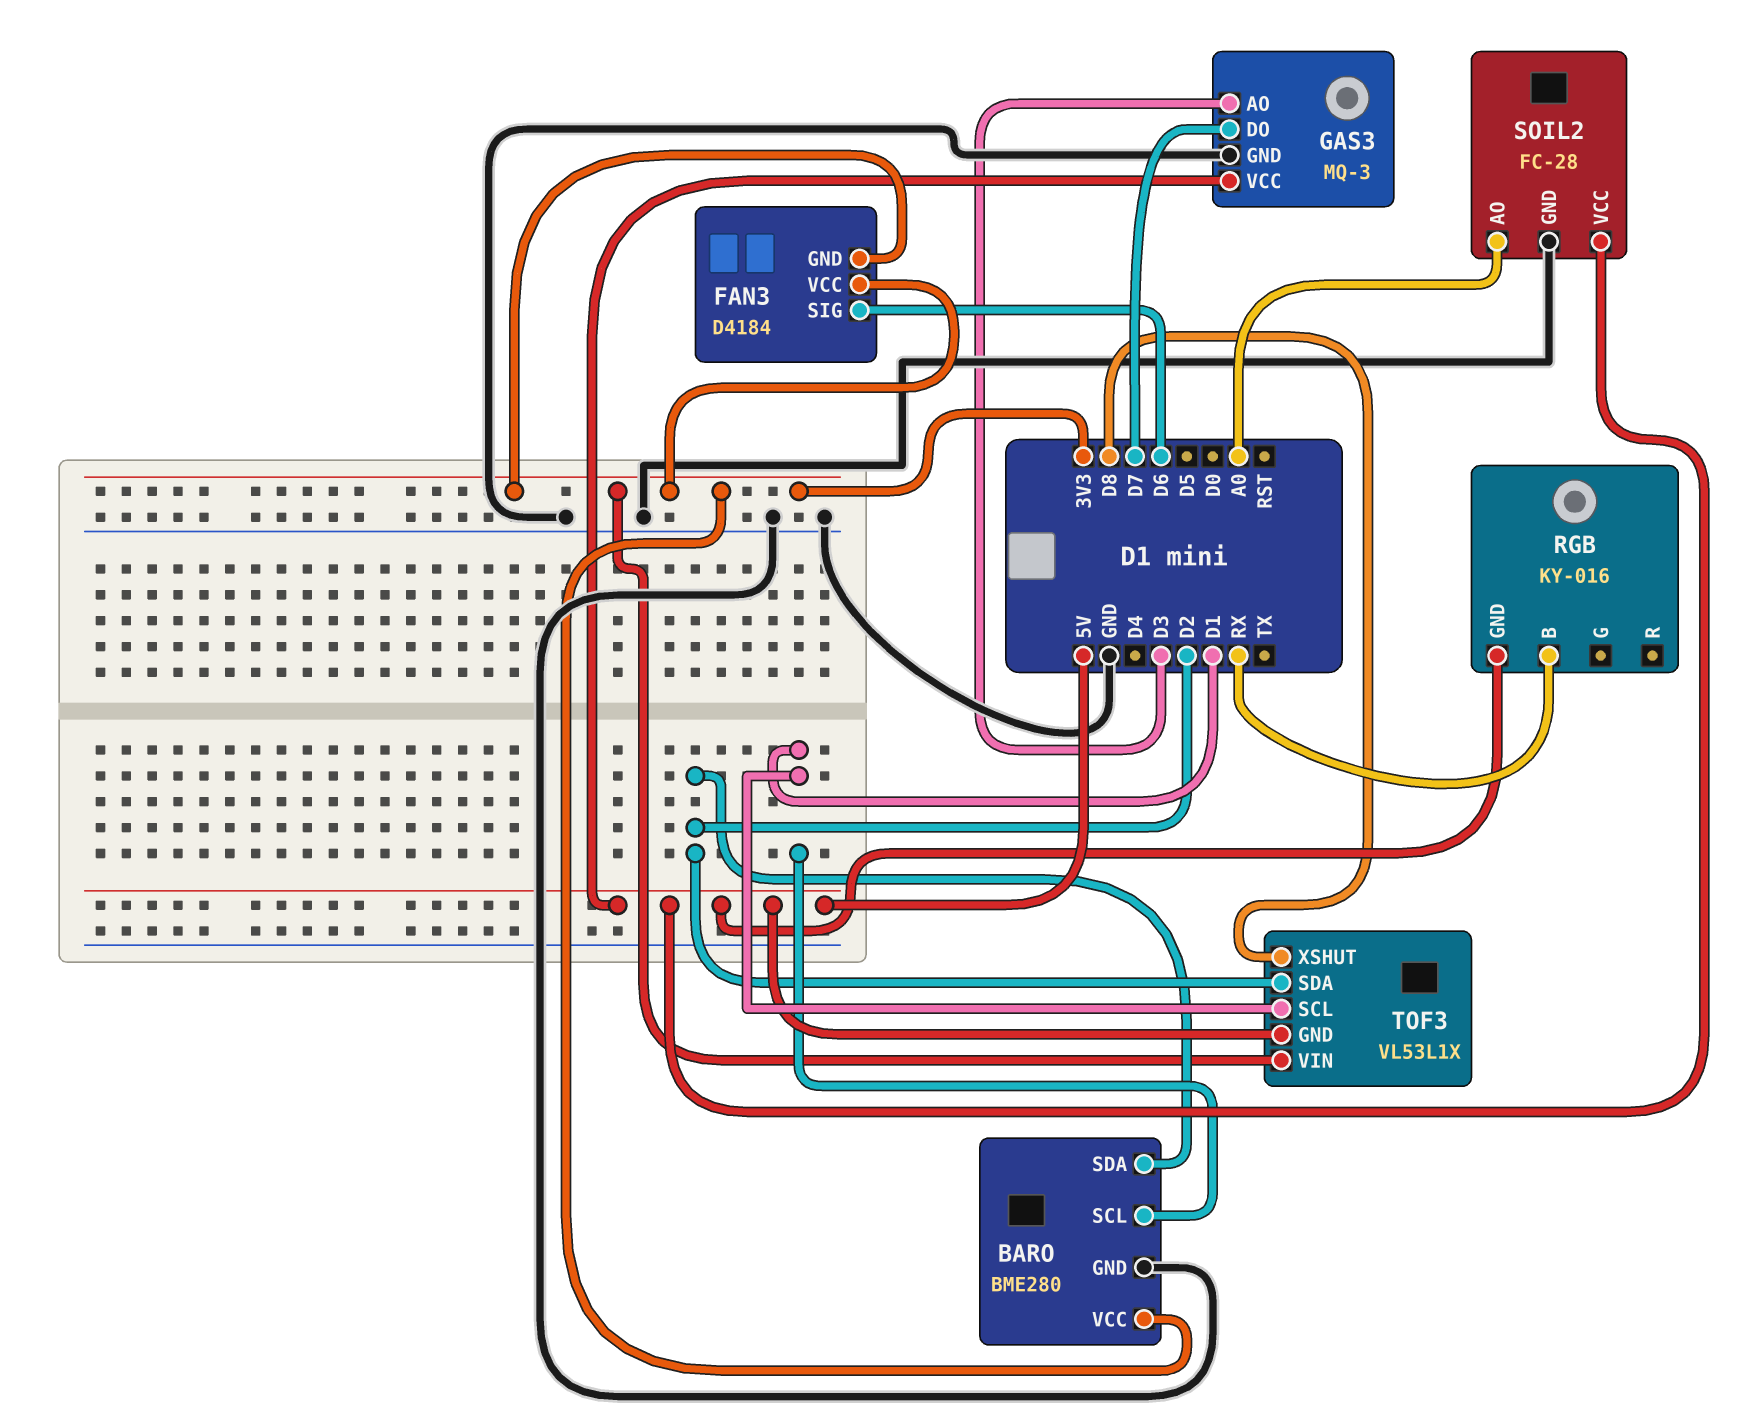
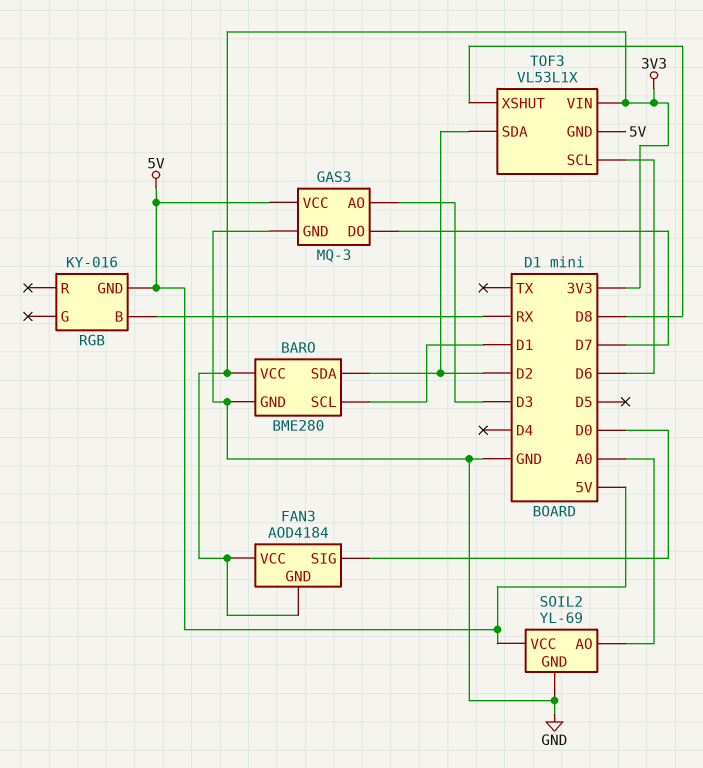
FAN3: D4184 -> AOD4184
FAN3 pin SIG: D6 -> D0
SOIL2: FC-28 -> YL-69
TOF3 pin SCL: D1 -> D6

